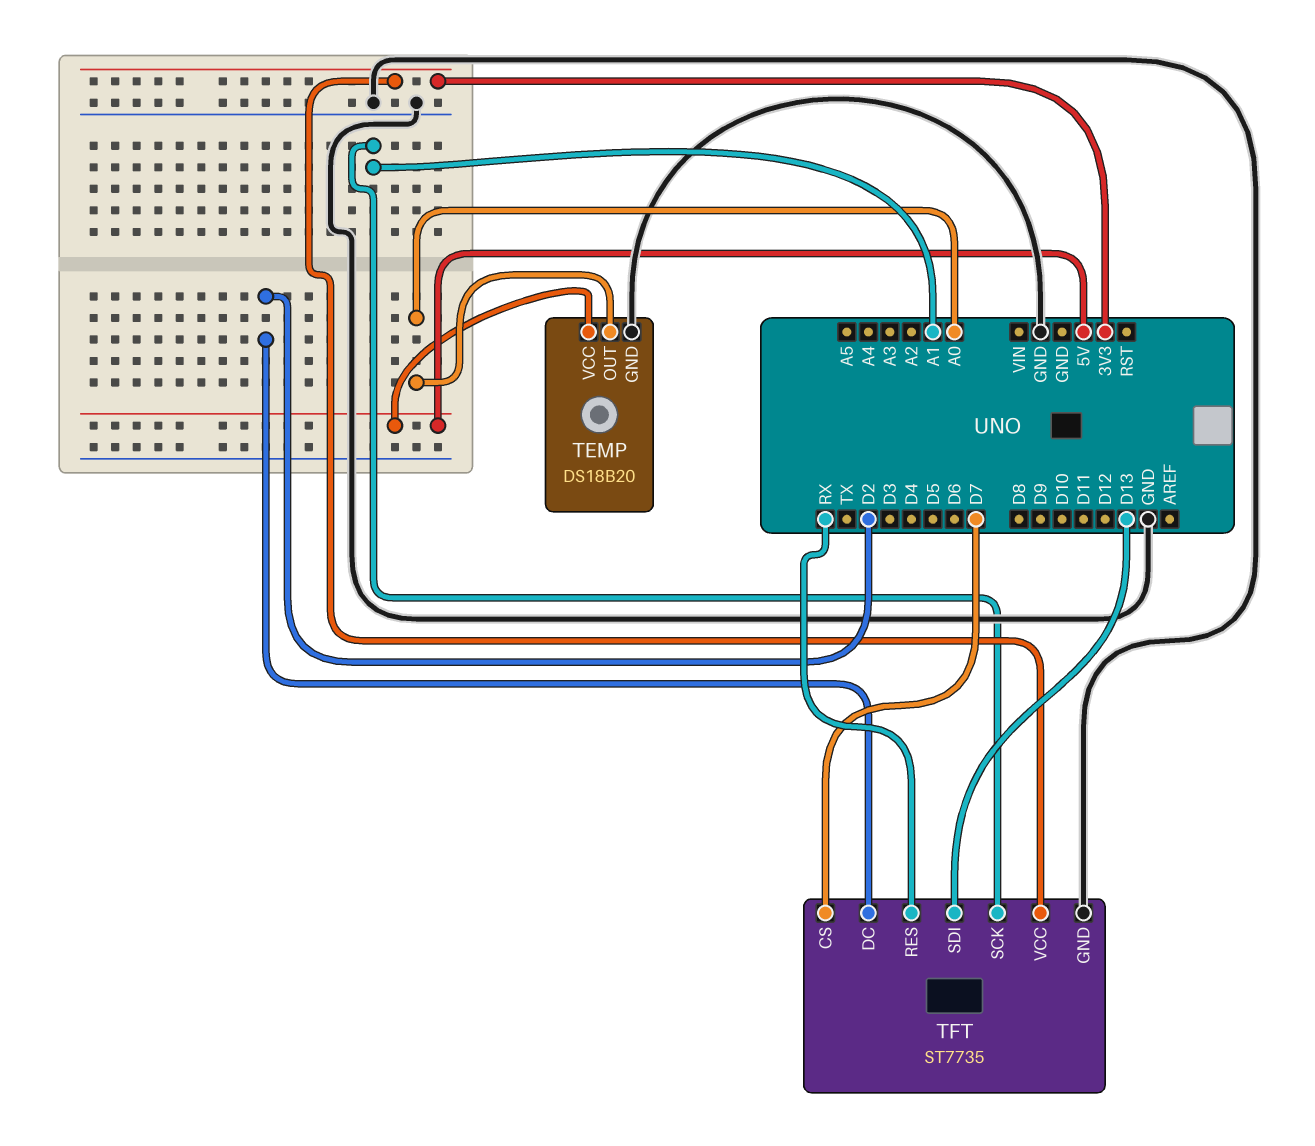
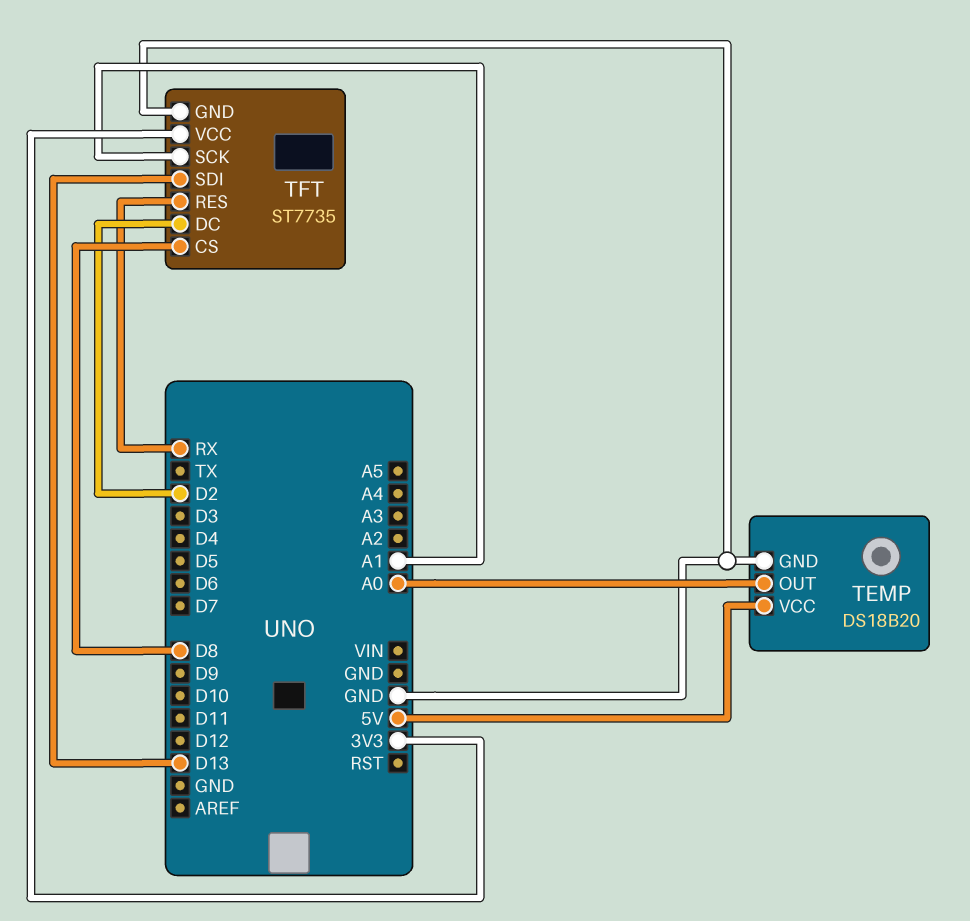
TFT pin CS: D7 -> D8

